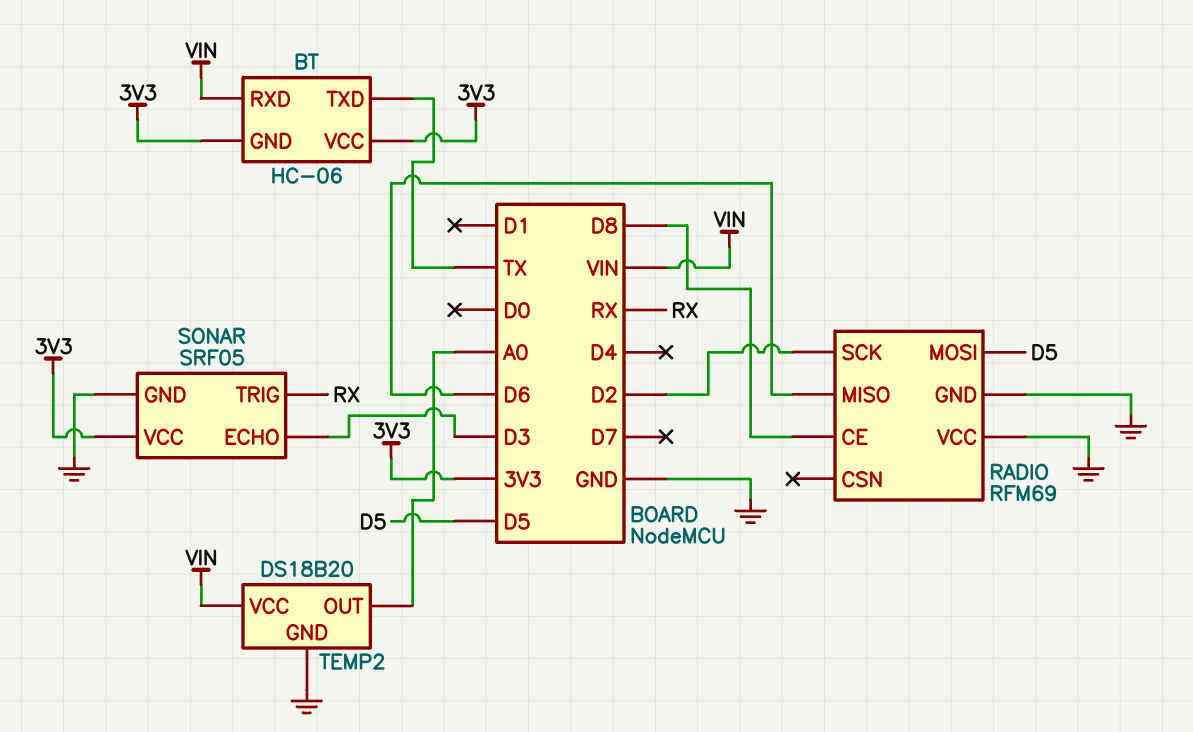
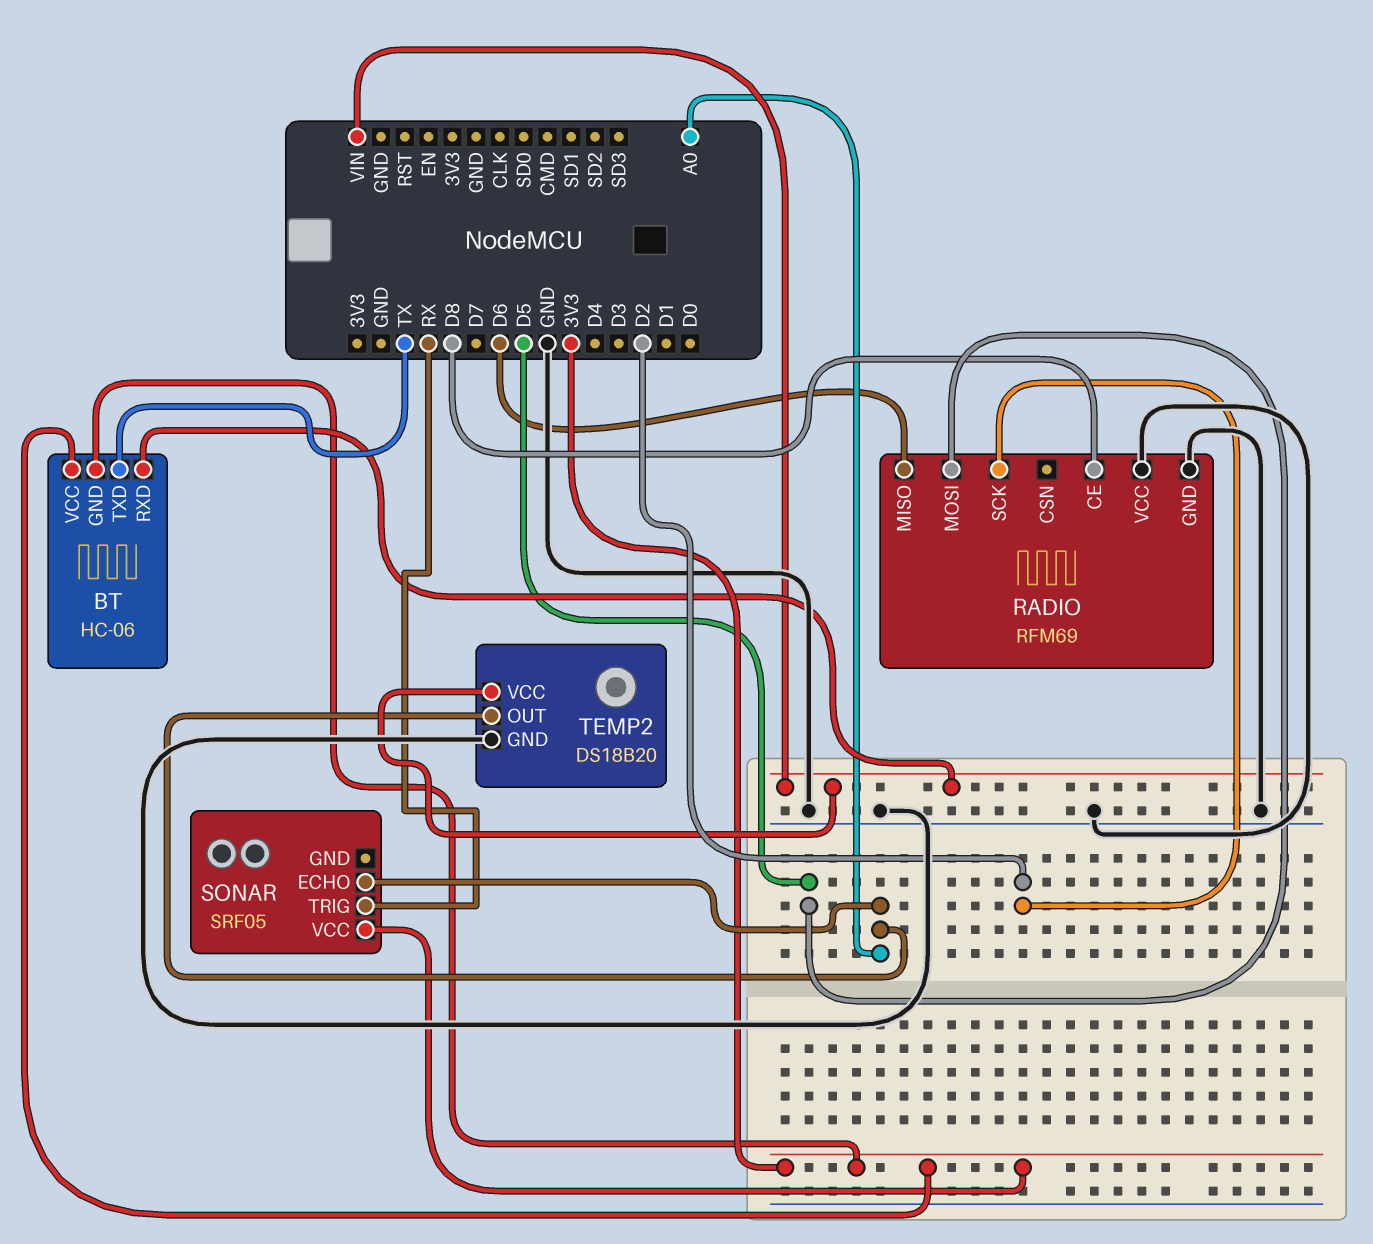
SONAR pin ECHO: D3 -> A0
SONAR pin GND: GND -> none

